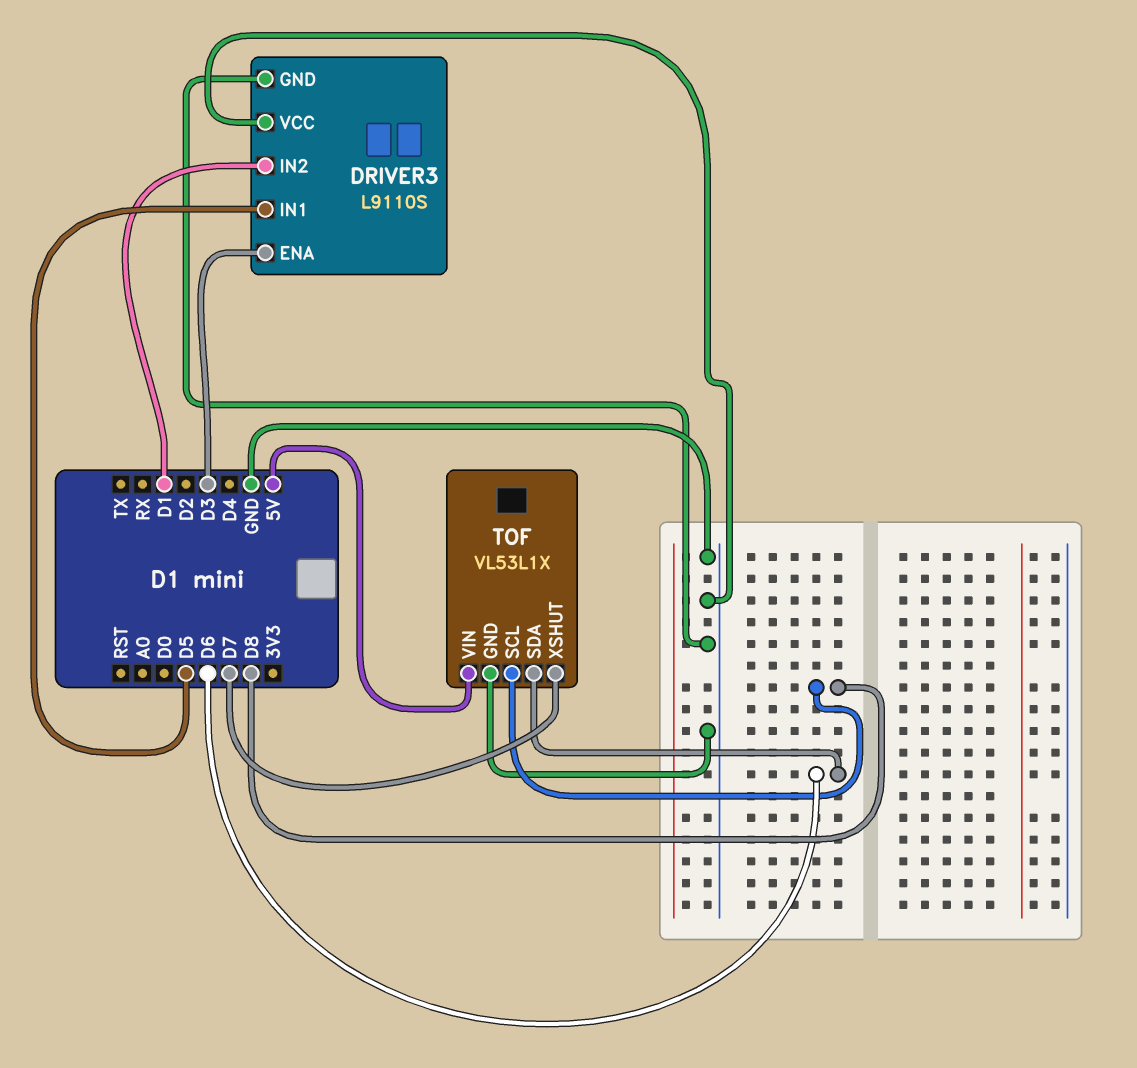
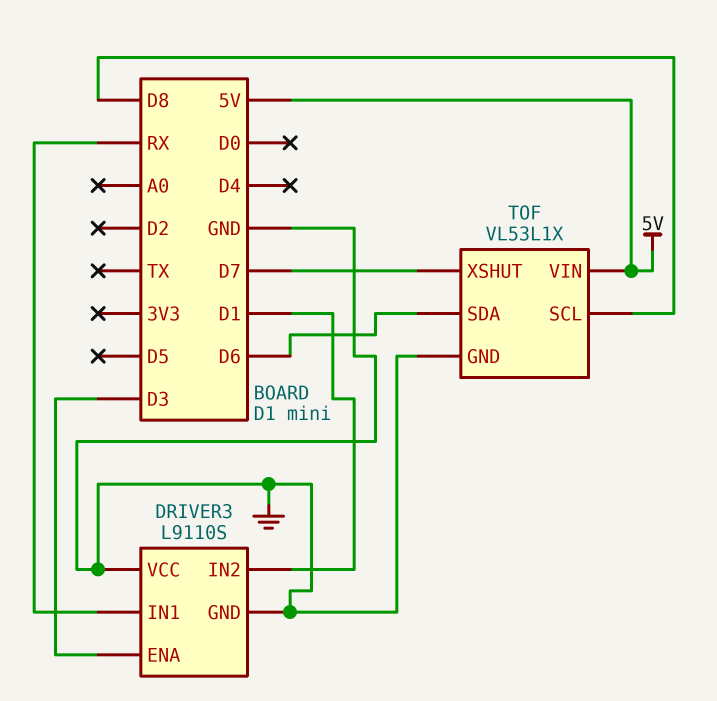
DRIVER3 pin IN1: D5 -> RX

